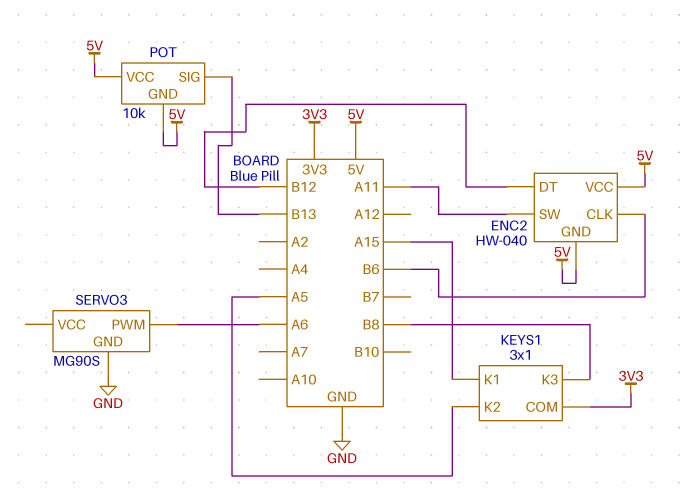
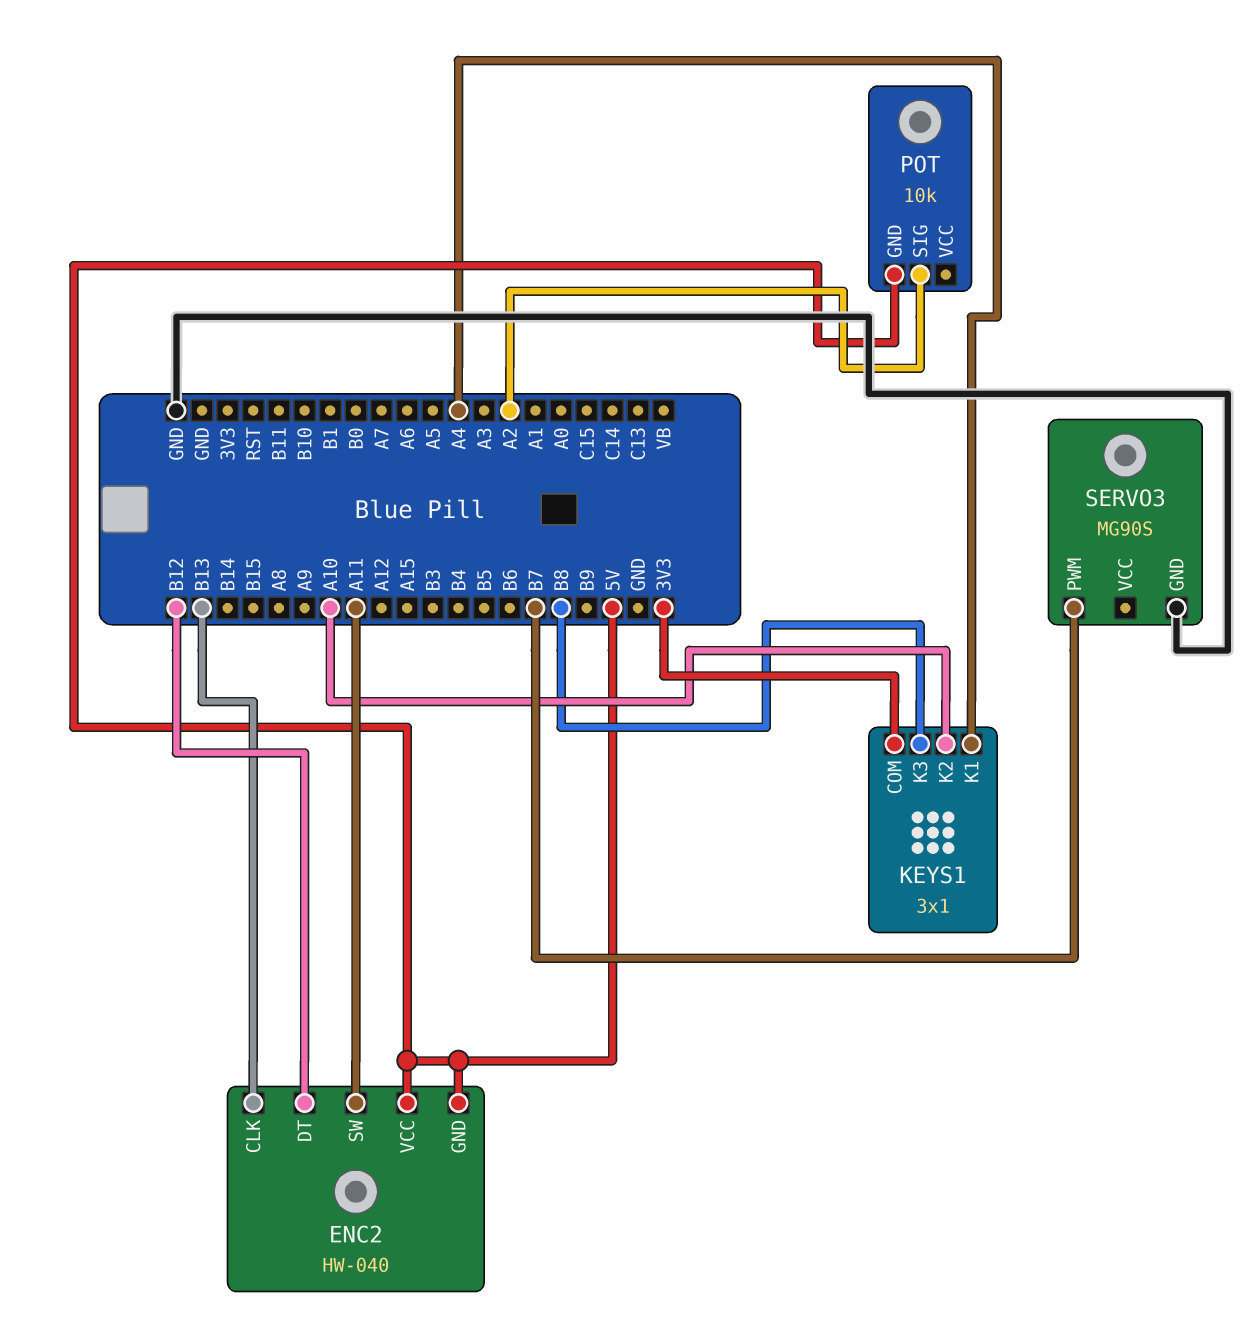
ENC2 pin CLK: B6 -> B13
KEYS1 pin K1: A15 -> A4
KEYS1 pin K2: A5 -> A10
POT pin SIG: B13 -> A2
POT pin VCC: 5V -> none
SERVO3 pin PWM: A6 -> B7

